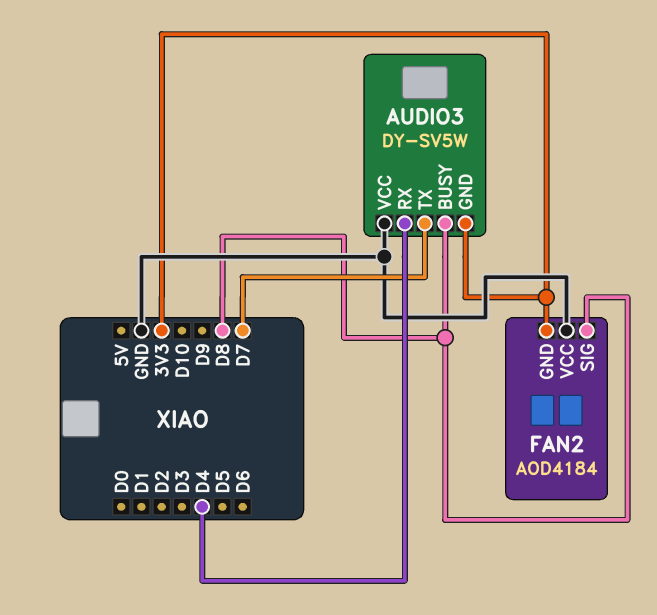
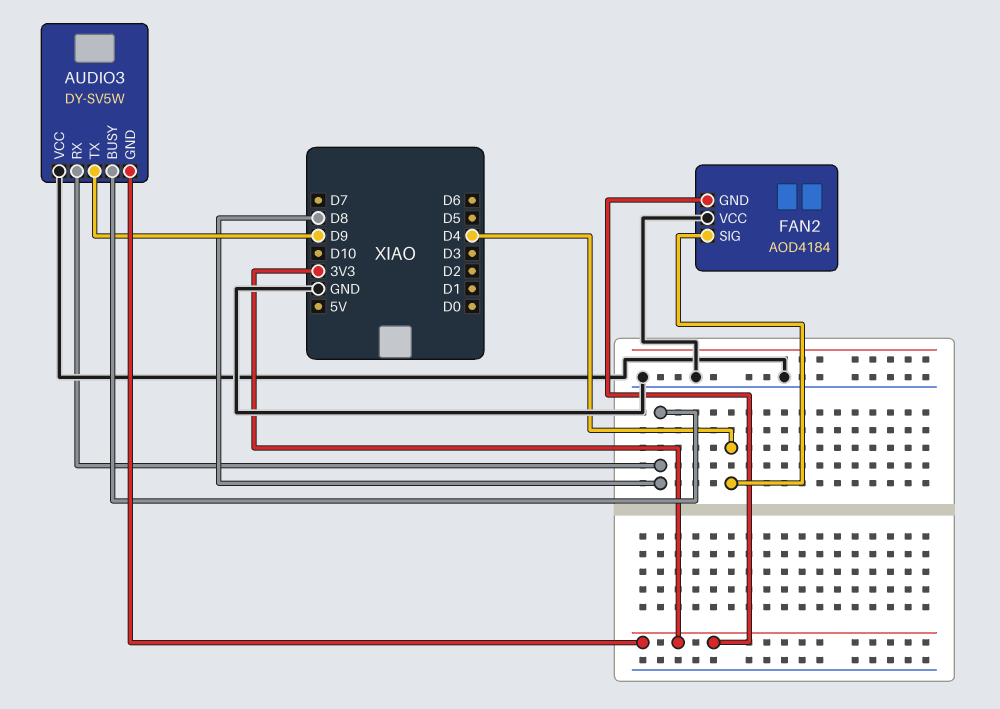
AUDIO3 pin RX: D4 -> D8
AUDIO3 pin TX: D7 -> D9
FAN2 pin SIG: D8 -> D4

